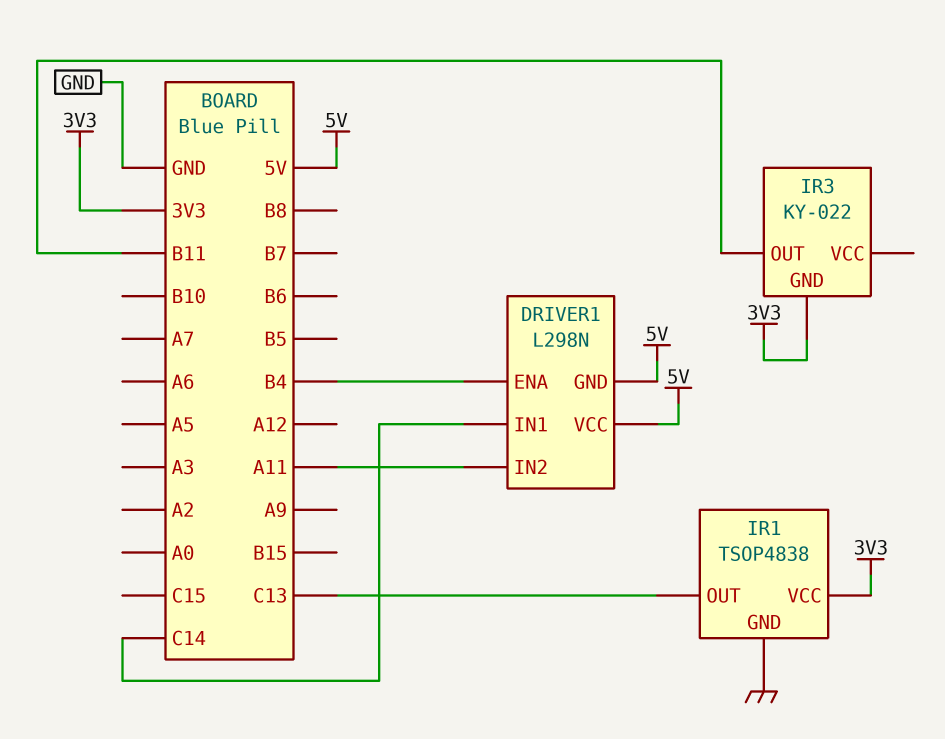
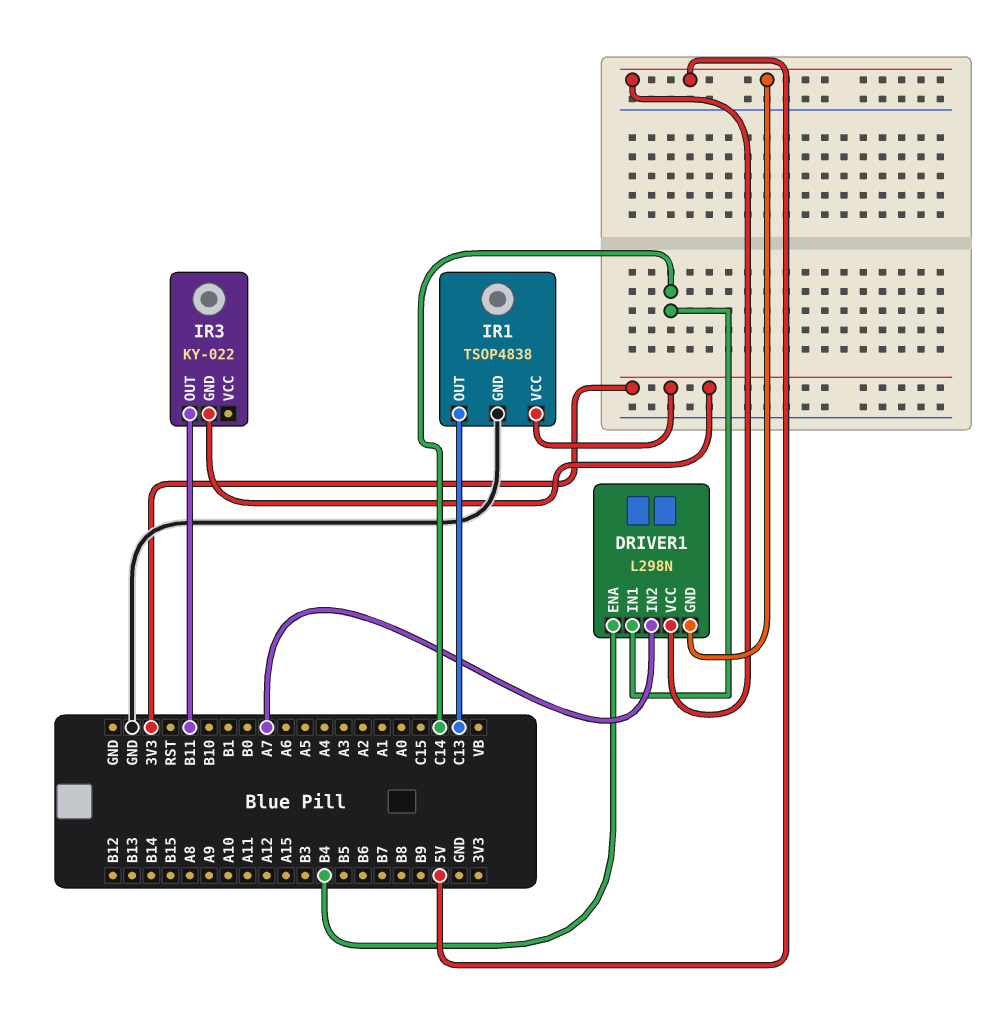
DRIVER1 pin IN2: A11 -> A7

